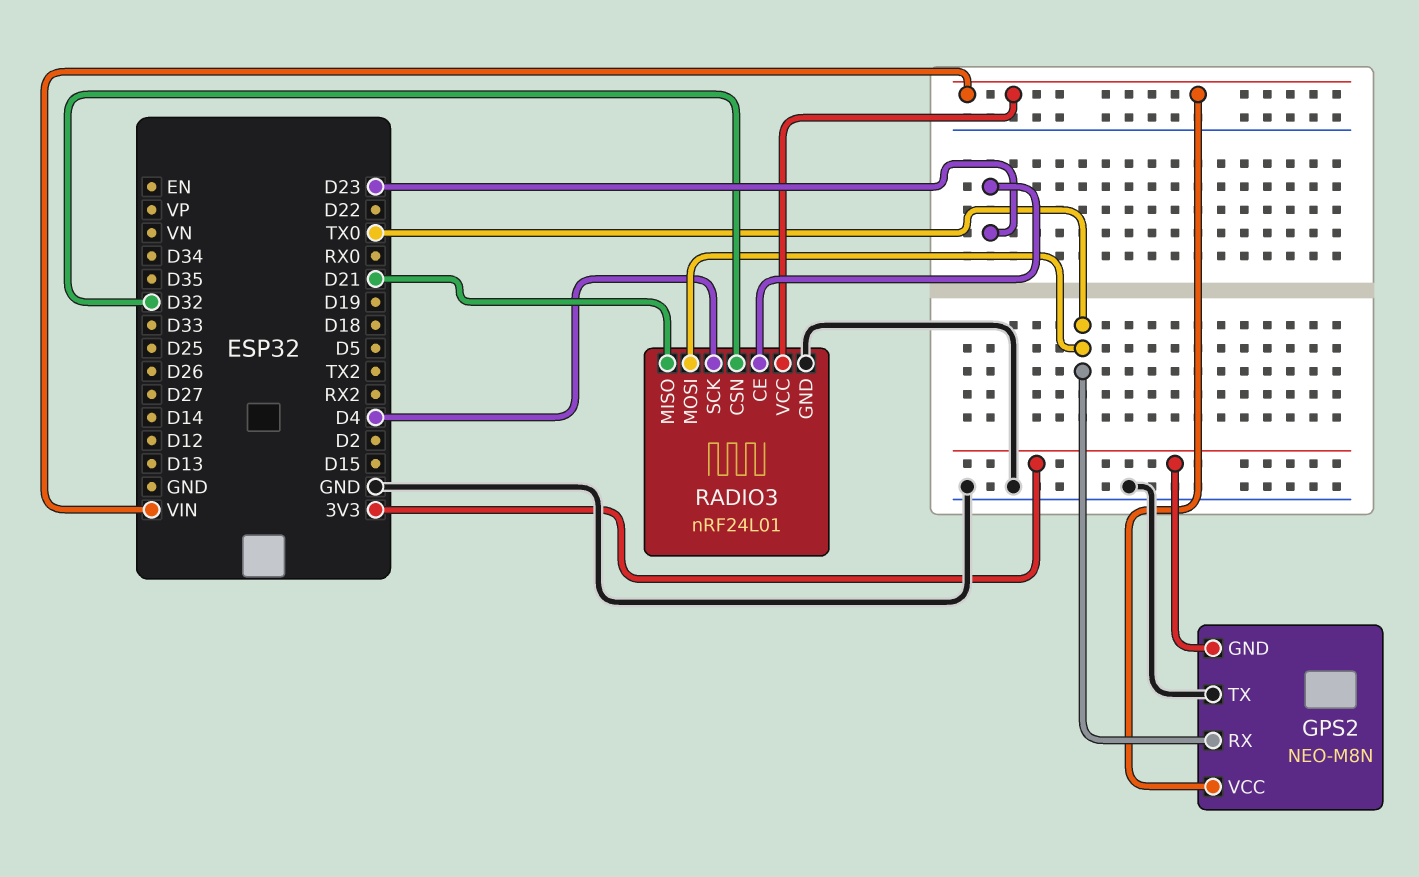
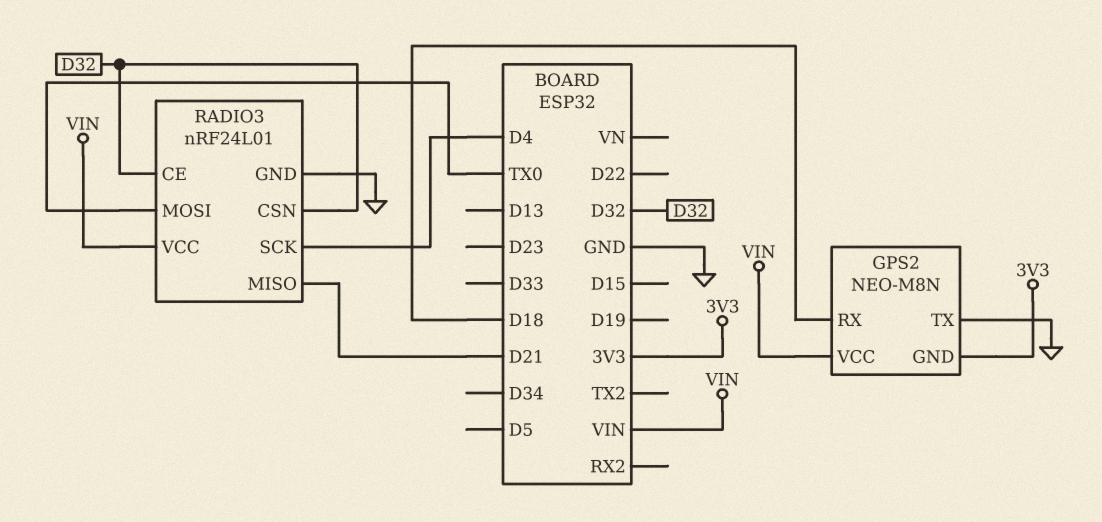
GPS2 pin RX: TX0 -> D18
RADIO3 pin CE: D23 -> D32

